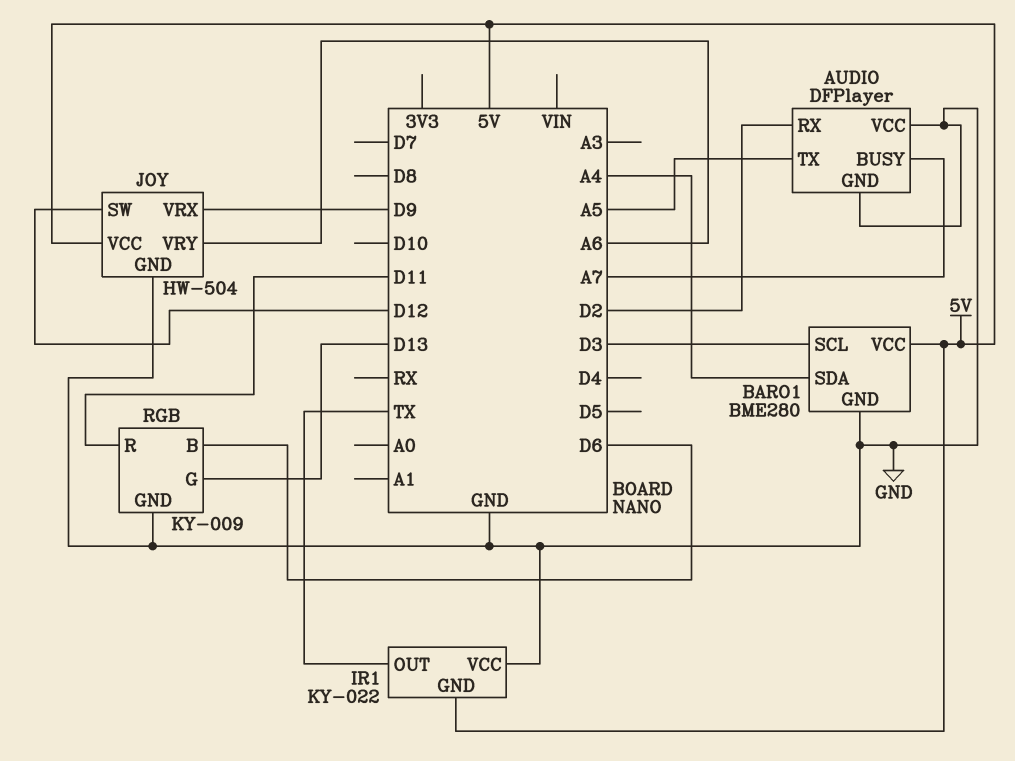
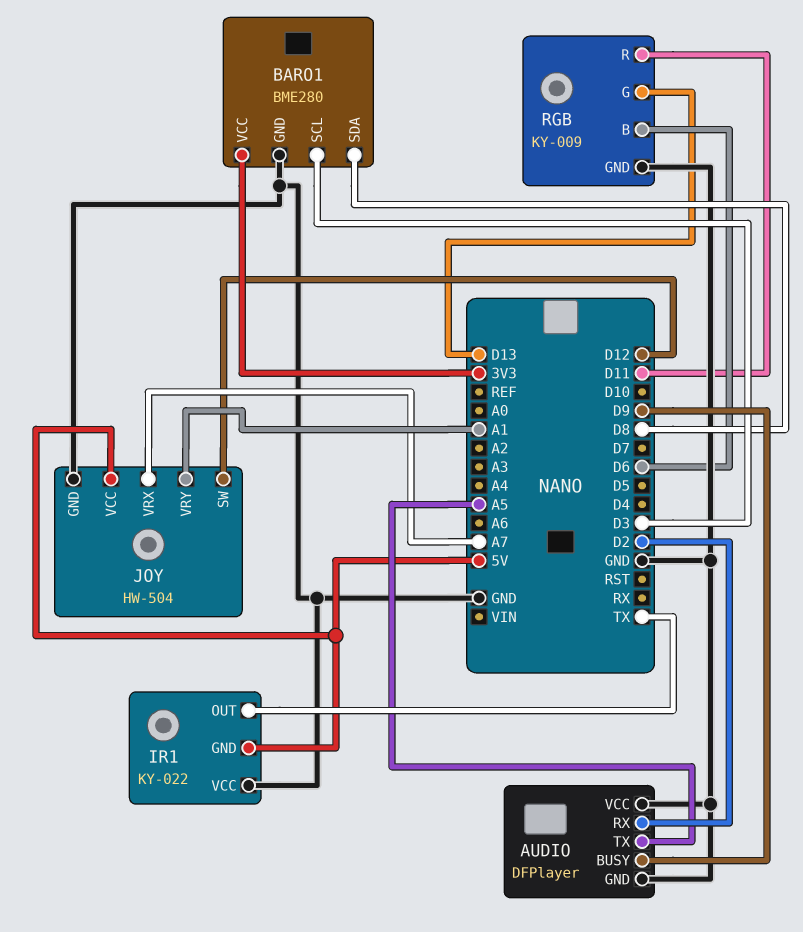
AUDIO pin BUSY: A7 -> D9
BARO1 pin SDA: A4 -> D8
BARO1 pin VCC: 5V -> 3V3
JOY pin VRX: D9 -> A7
JOY pin VRY: A6 -> A1

